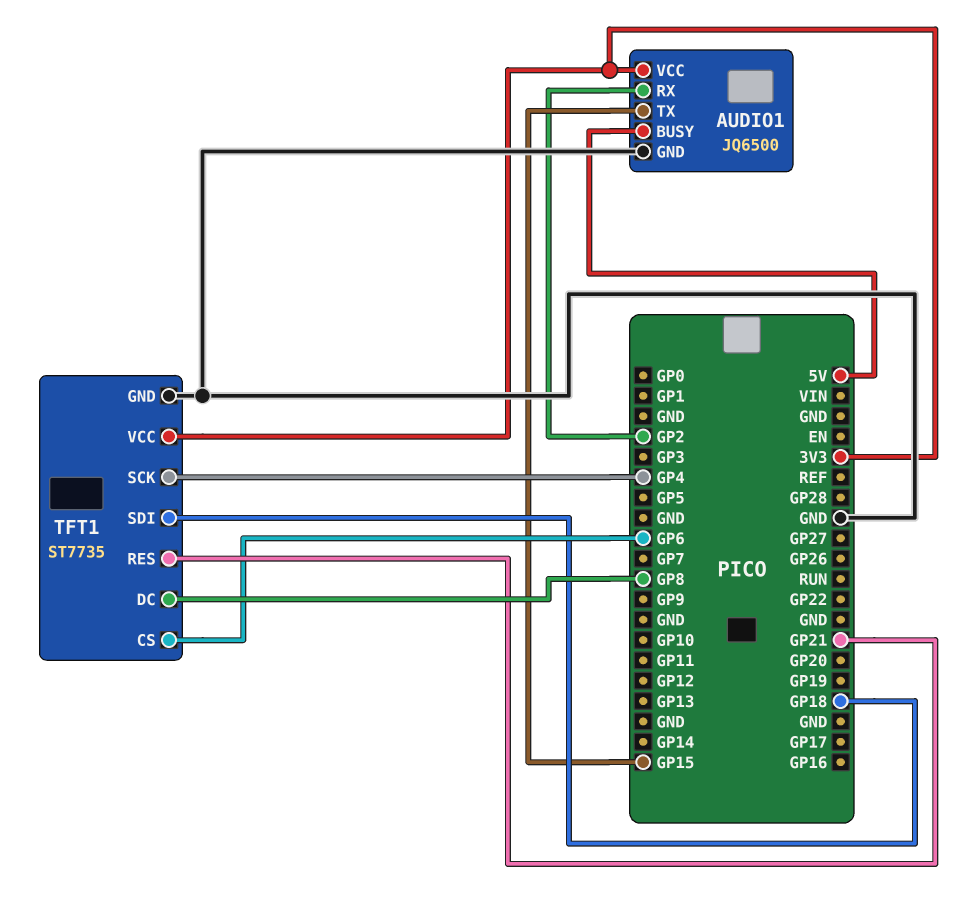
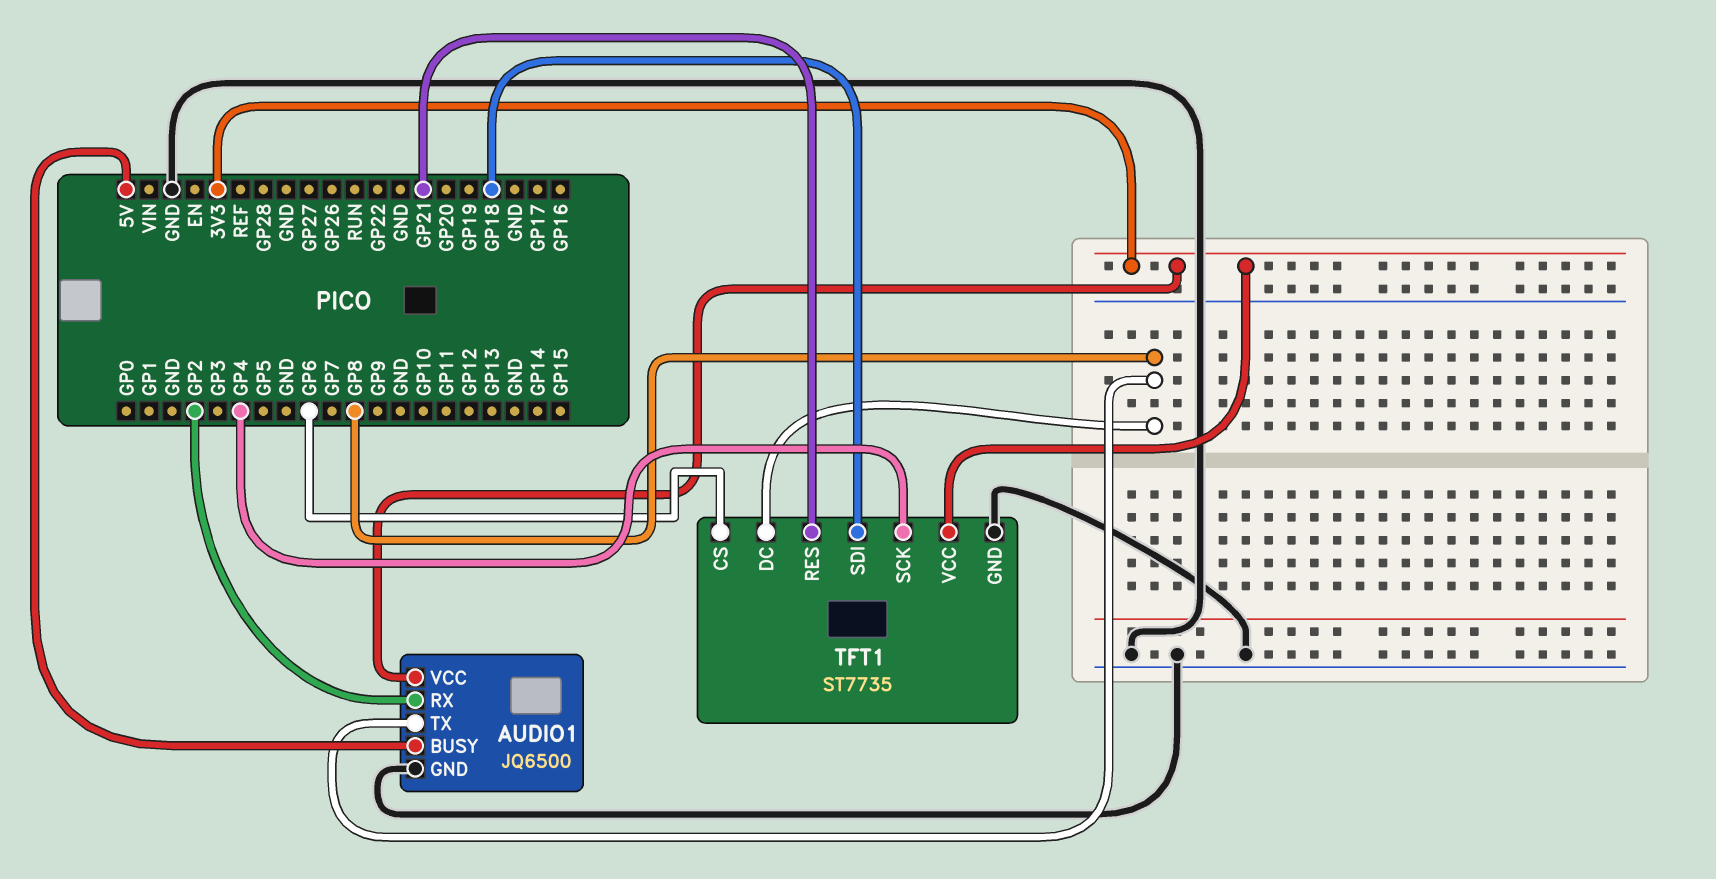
AUDIO1 pin TX: GP15 -> GP8

